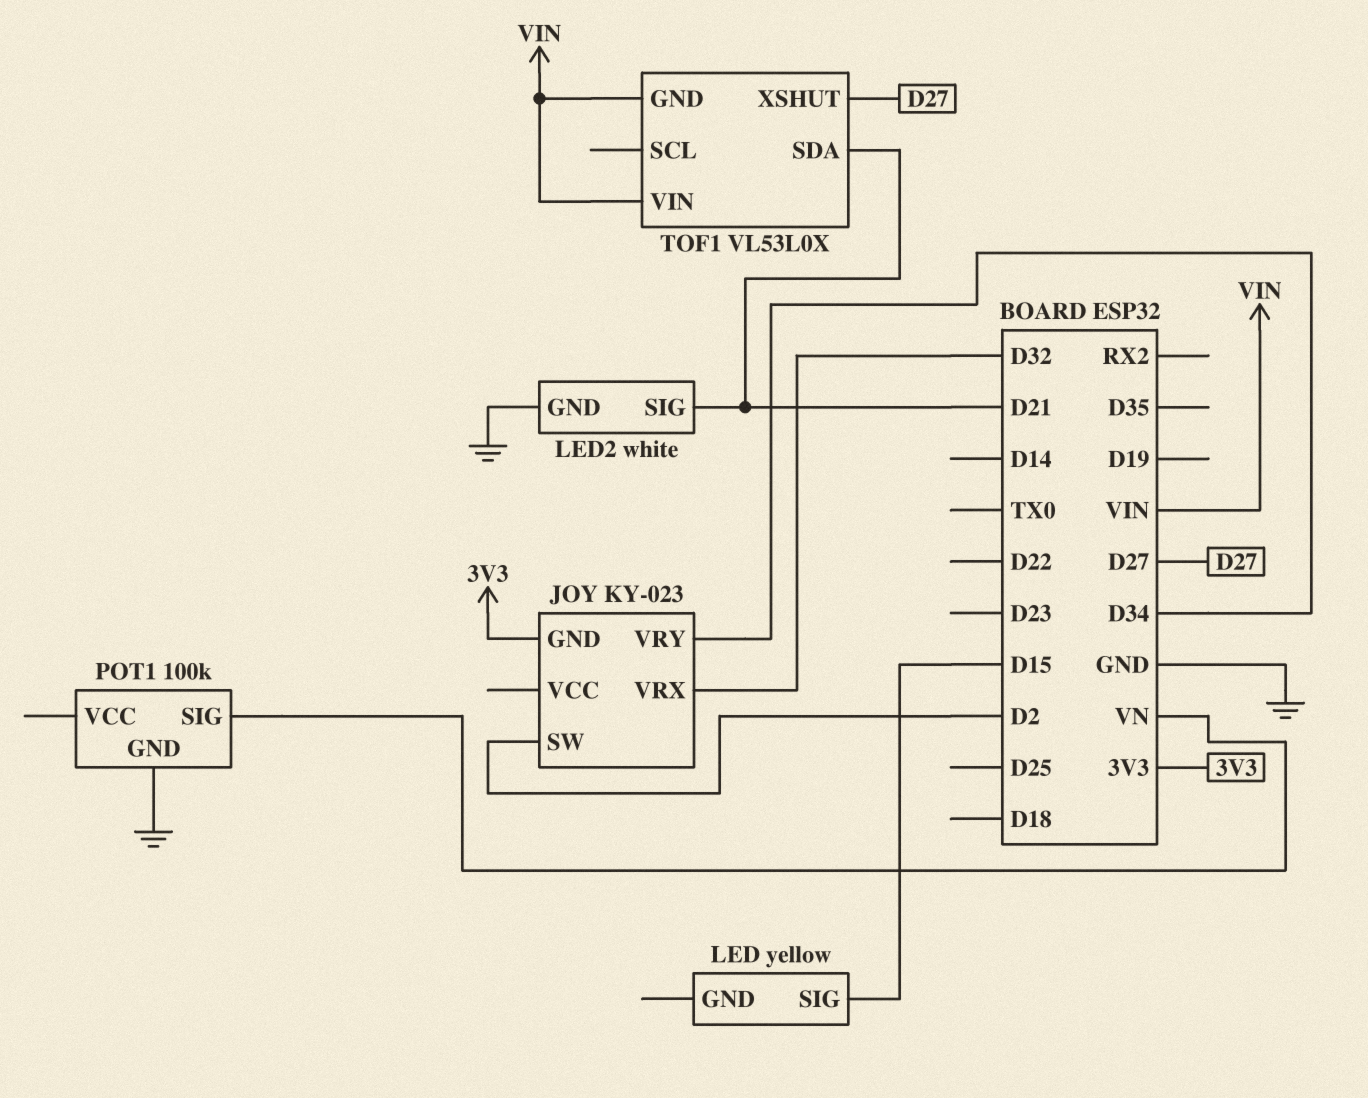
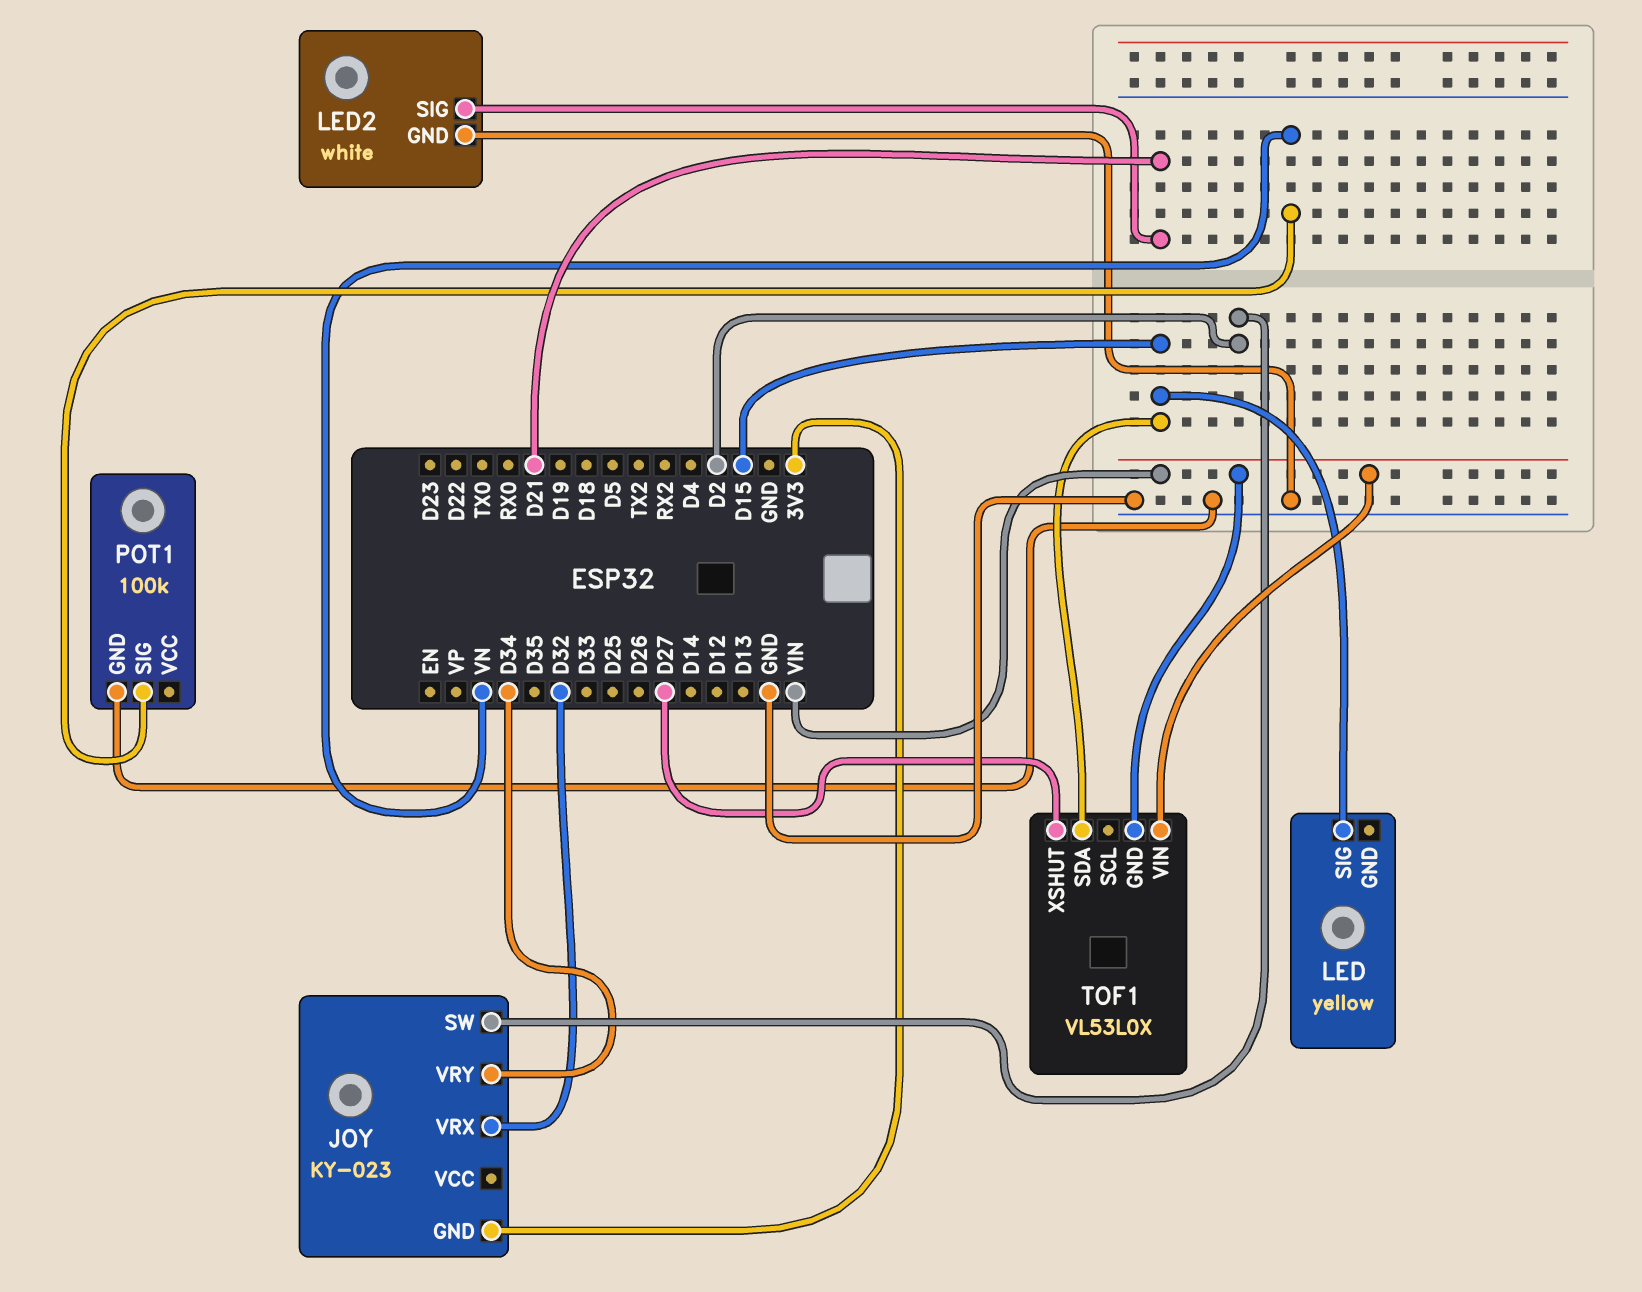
TOF1 pin SDA: D21 -> D15

